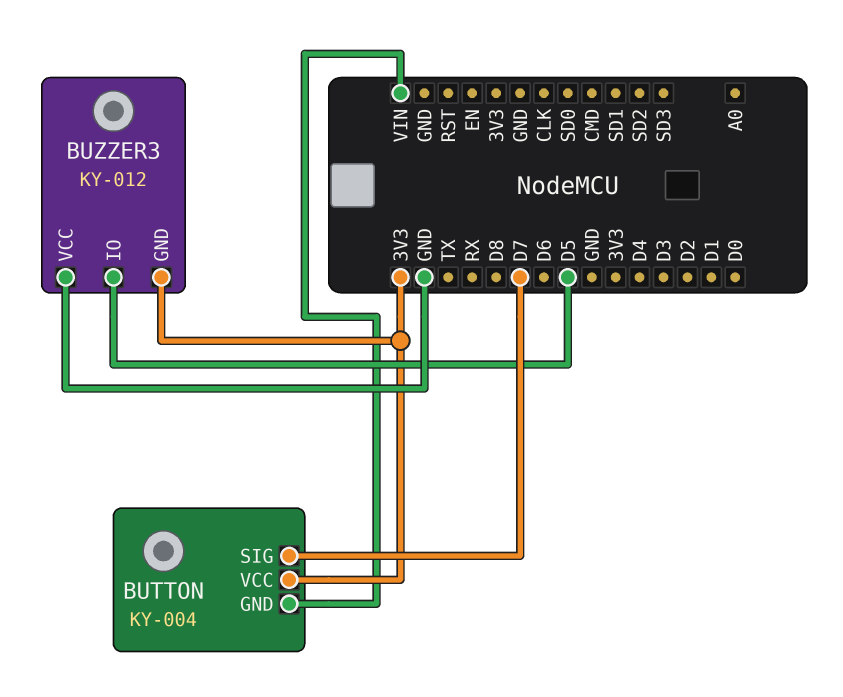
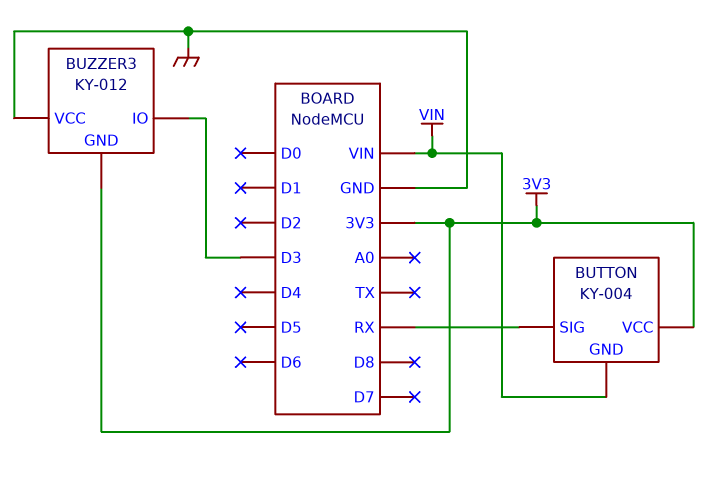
BUTTON pin SIG: D7 -> RX
BUZZER3 pin IO: D5 -> D3

